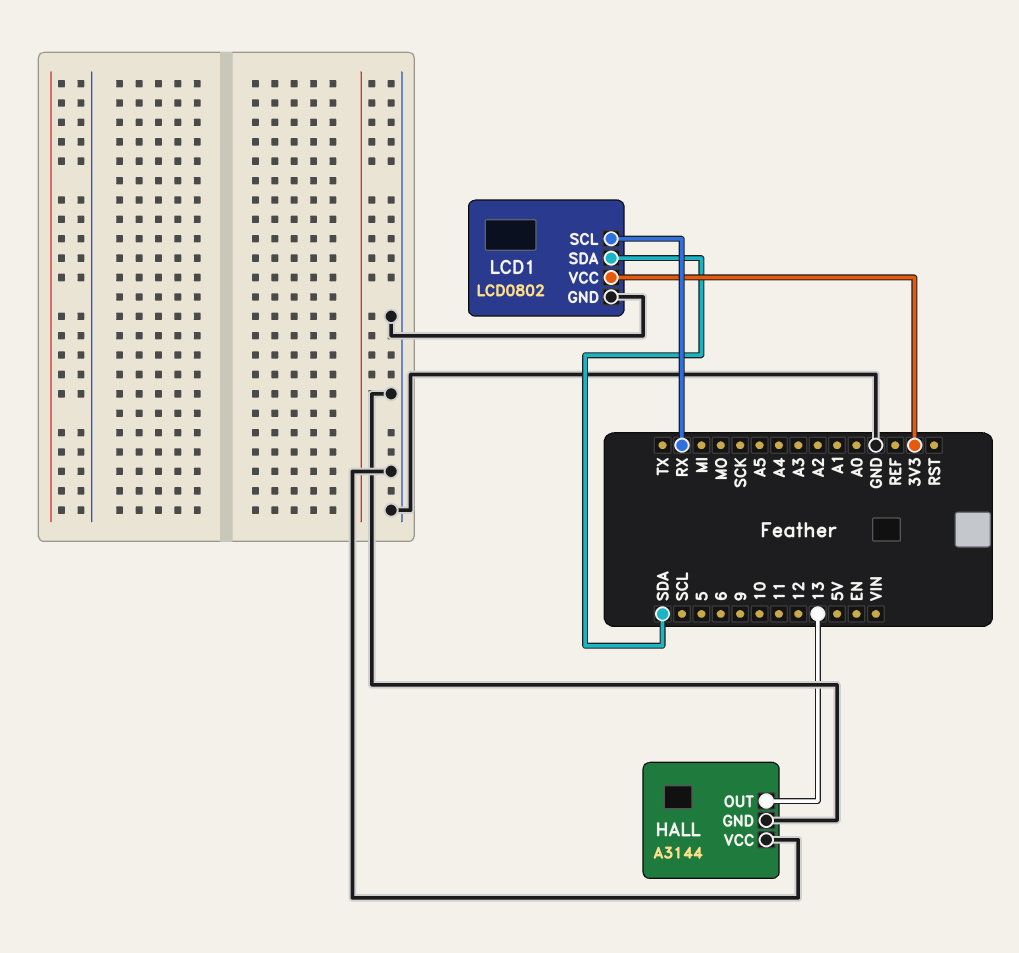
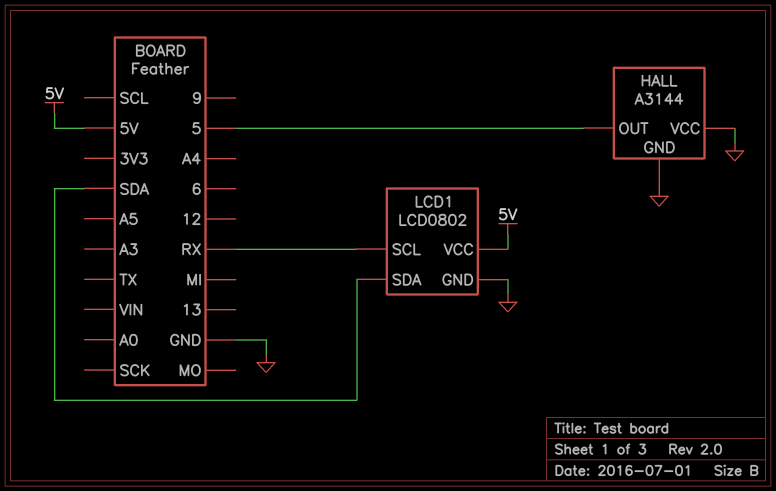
HALL pin OUT: 13 -> 5
LCD1 pin VCC: 3V3 -> 5V

